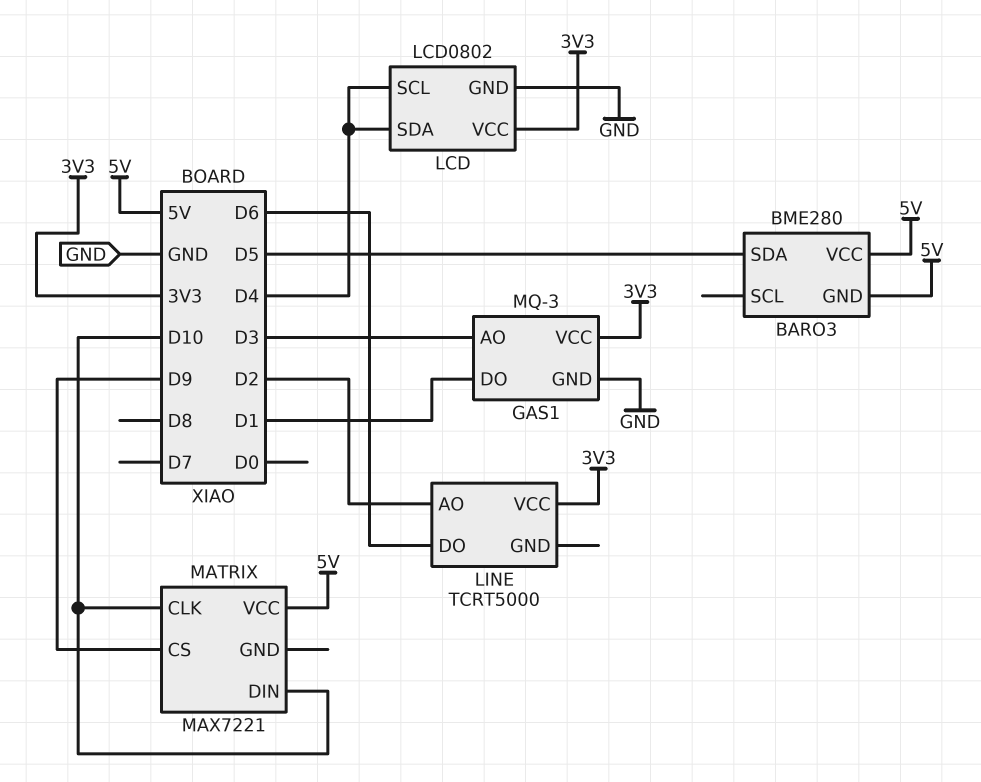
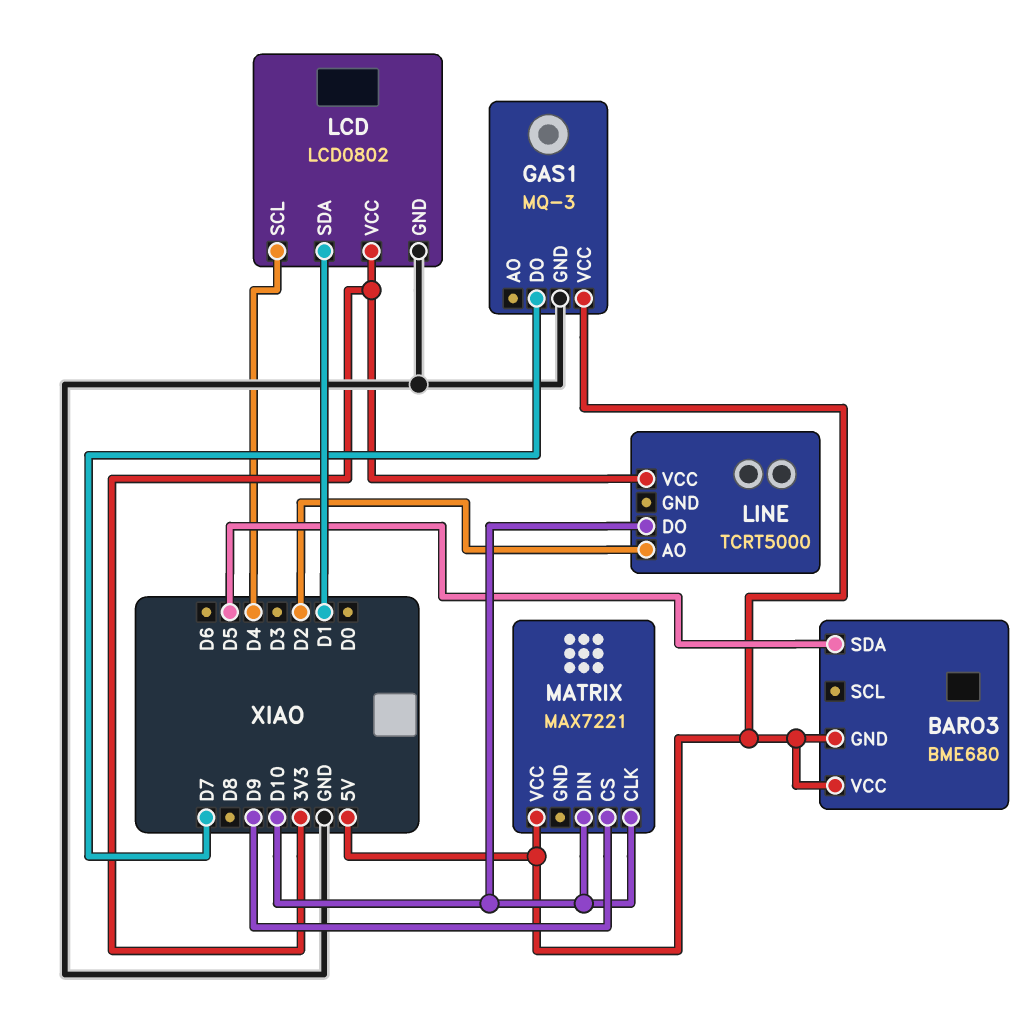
BARO3: BME280 -> BME680
GAS1 pin AO: D3 -> none
GAS1 pin DO: D1 -> D7
GAS1 pin VCC: 3V3 -> 5V
LCD pin SDA: D4 -> D1
LINE pin DO: D6 -> D10

